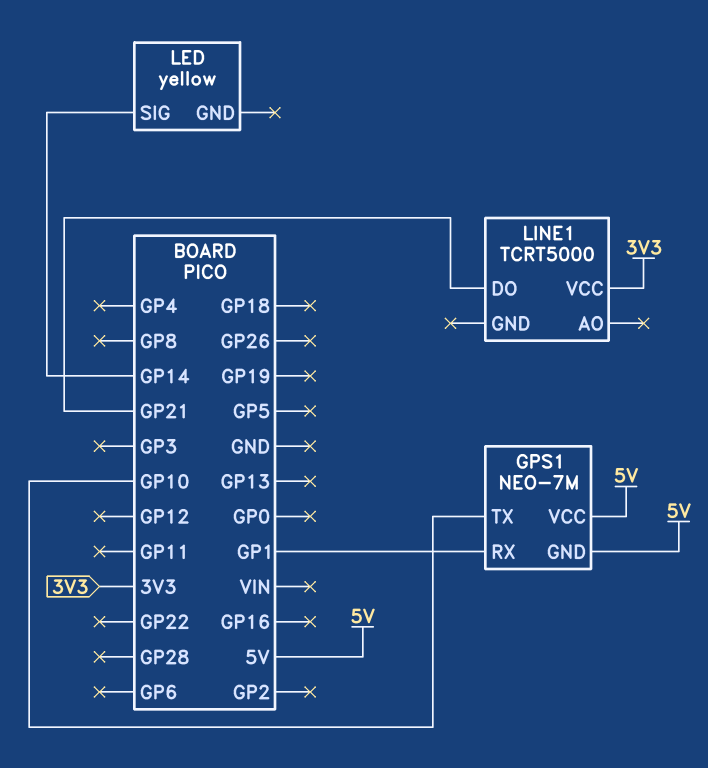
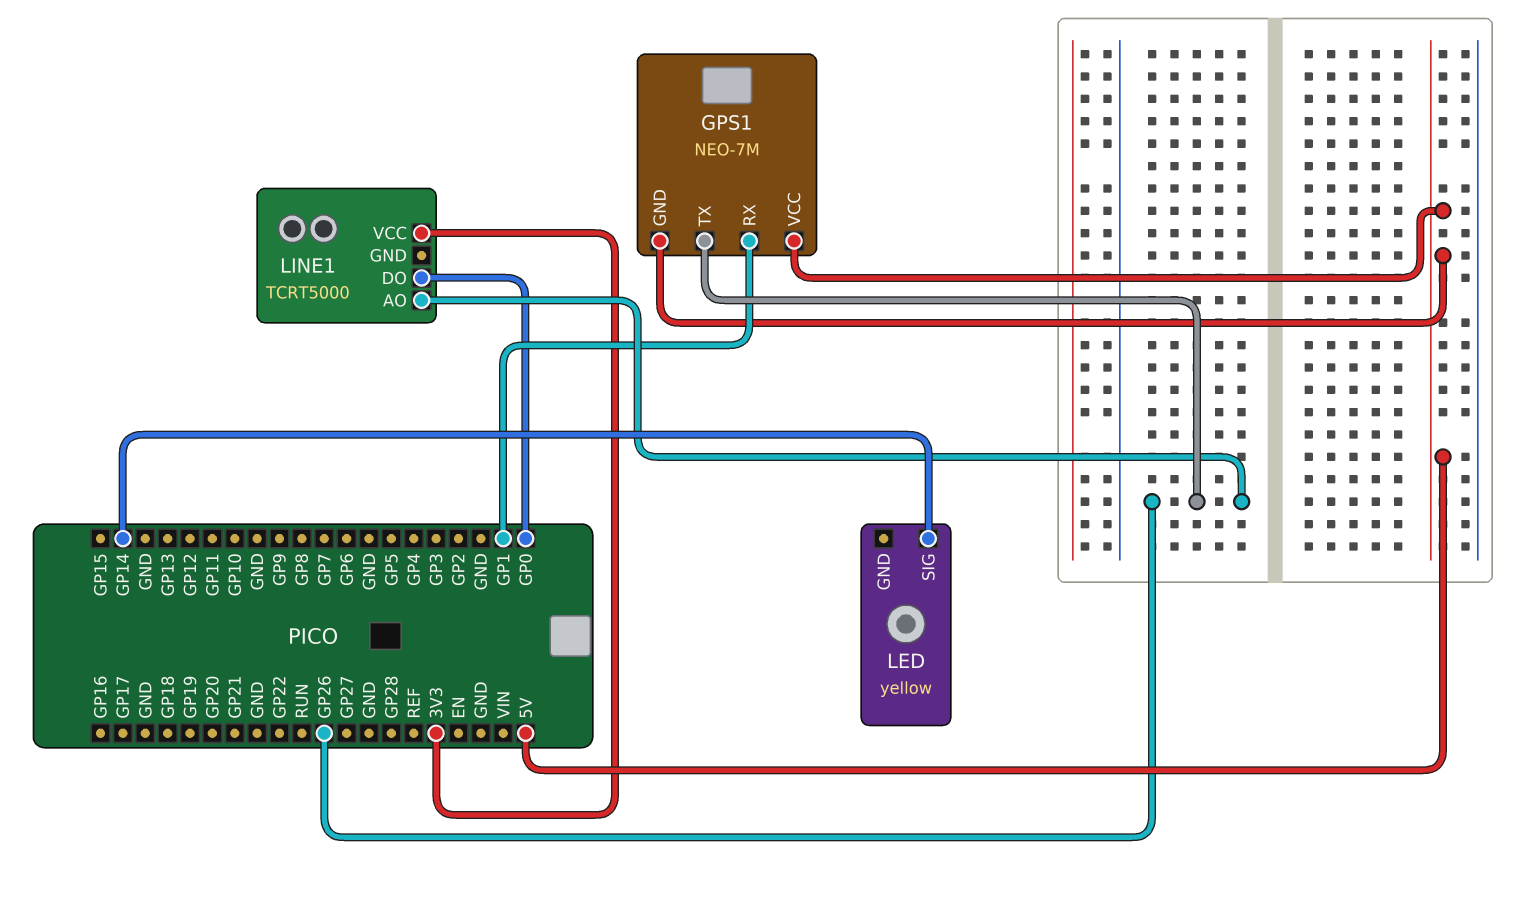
GPS1 pin TX: GP10 -> GP26
LINE1 pin AO: none -> GP26
LINE1 pin DO: GP21 -> GP0

